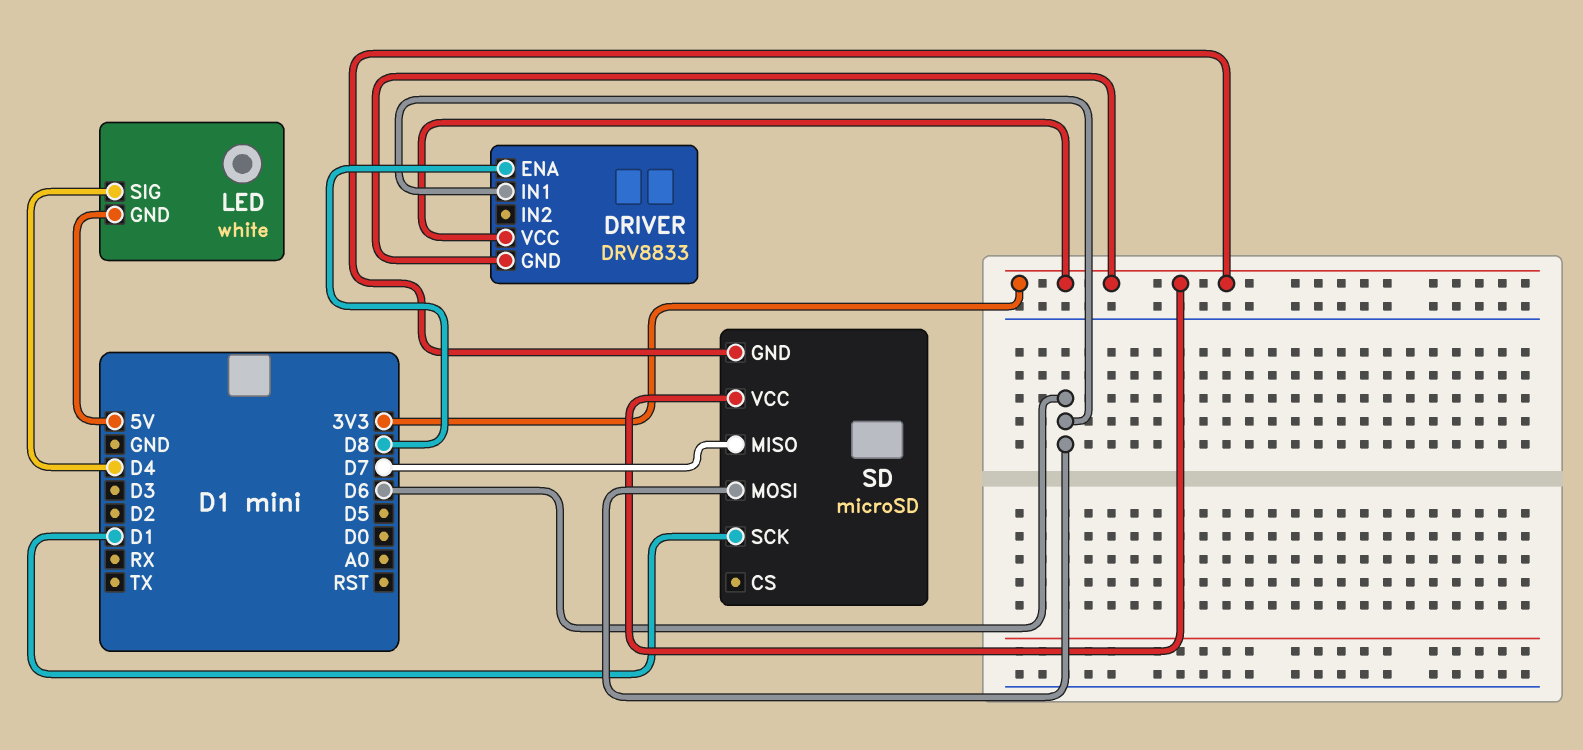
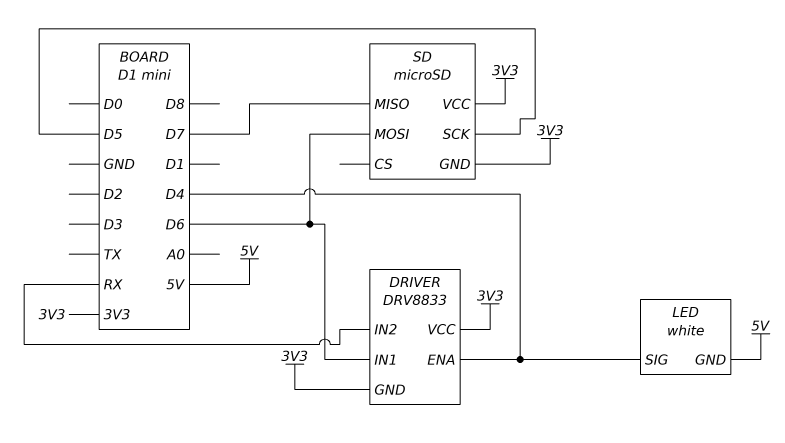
DRIVER pin ENA: D8 -> D4
DRIVER pin IN2: none -> RX
SD pin SCK: D1 -> D5

